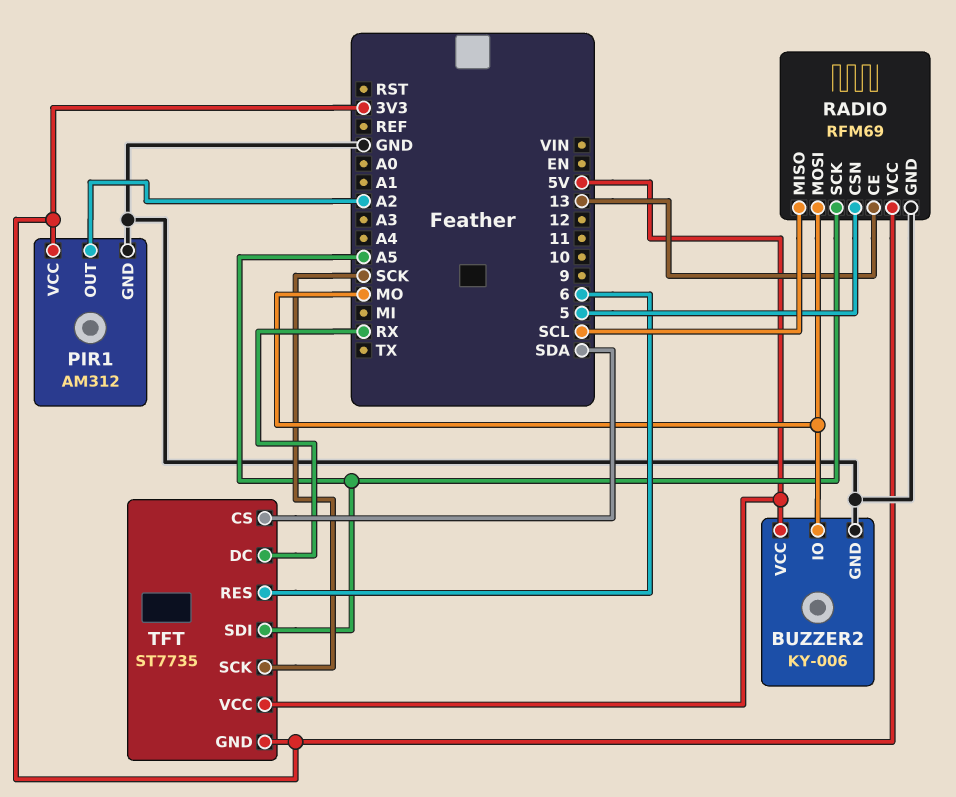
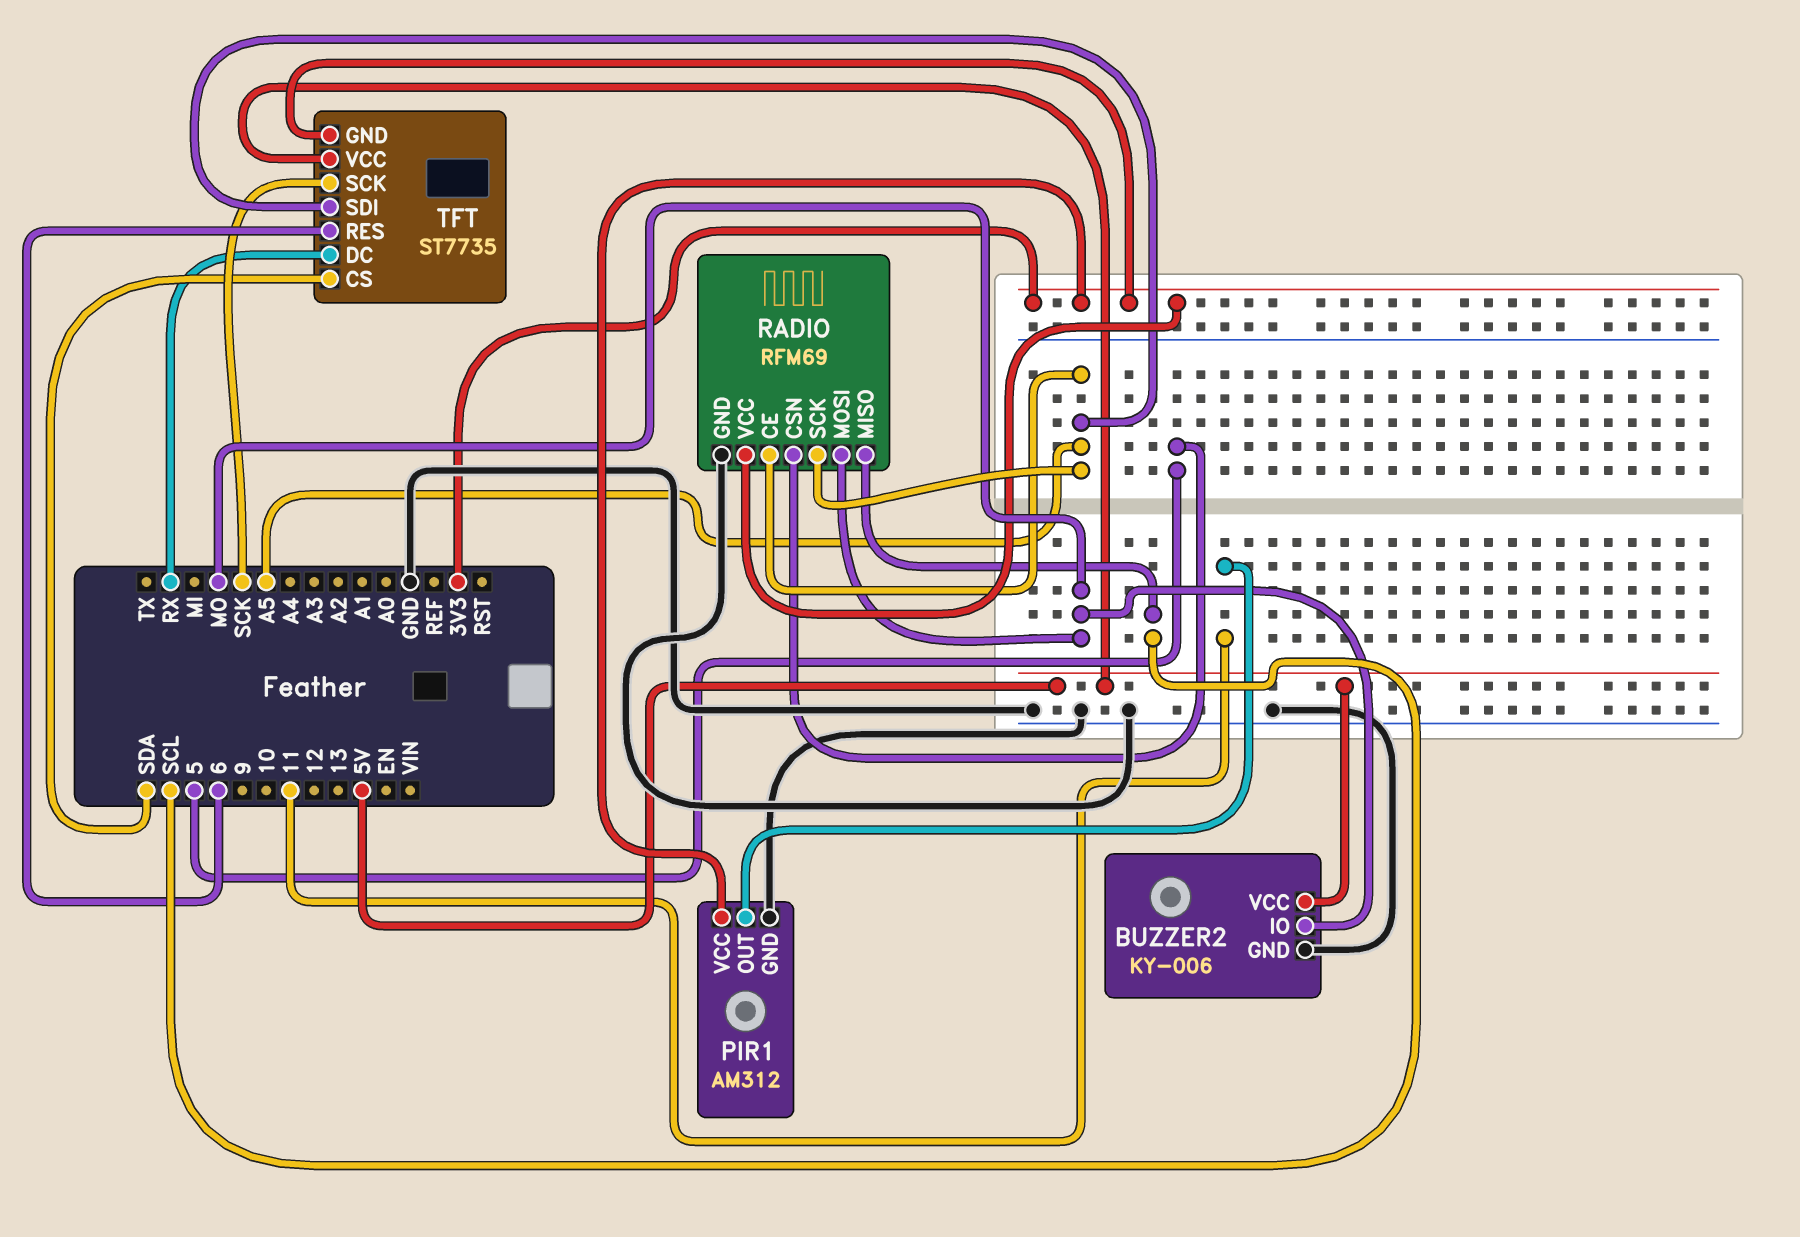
PIR1 pin OUT: A2 -> 11
RADIO pin CE: 13 -> A5

